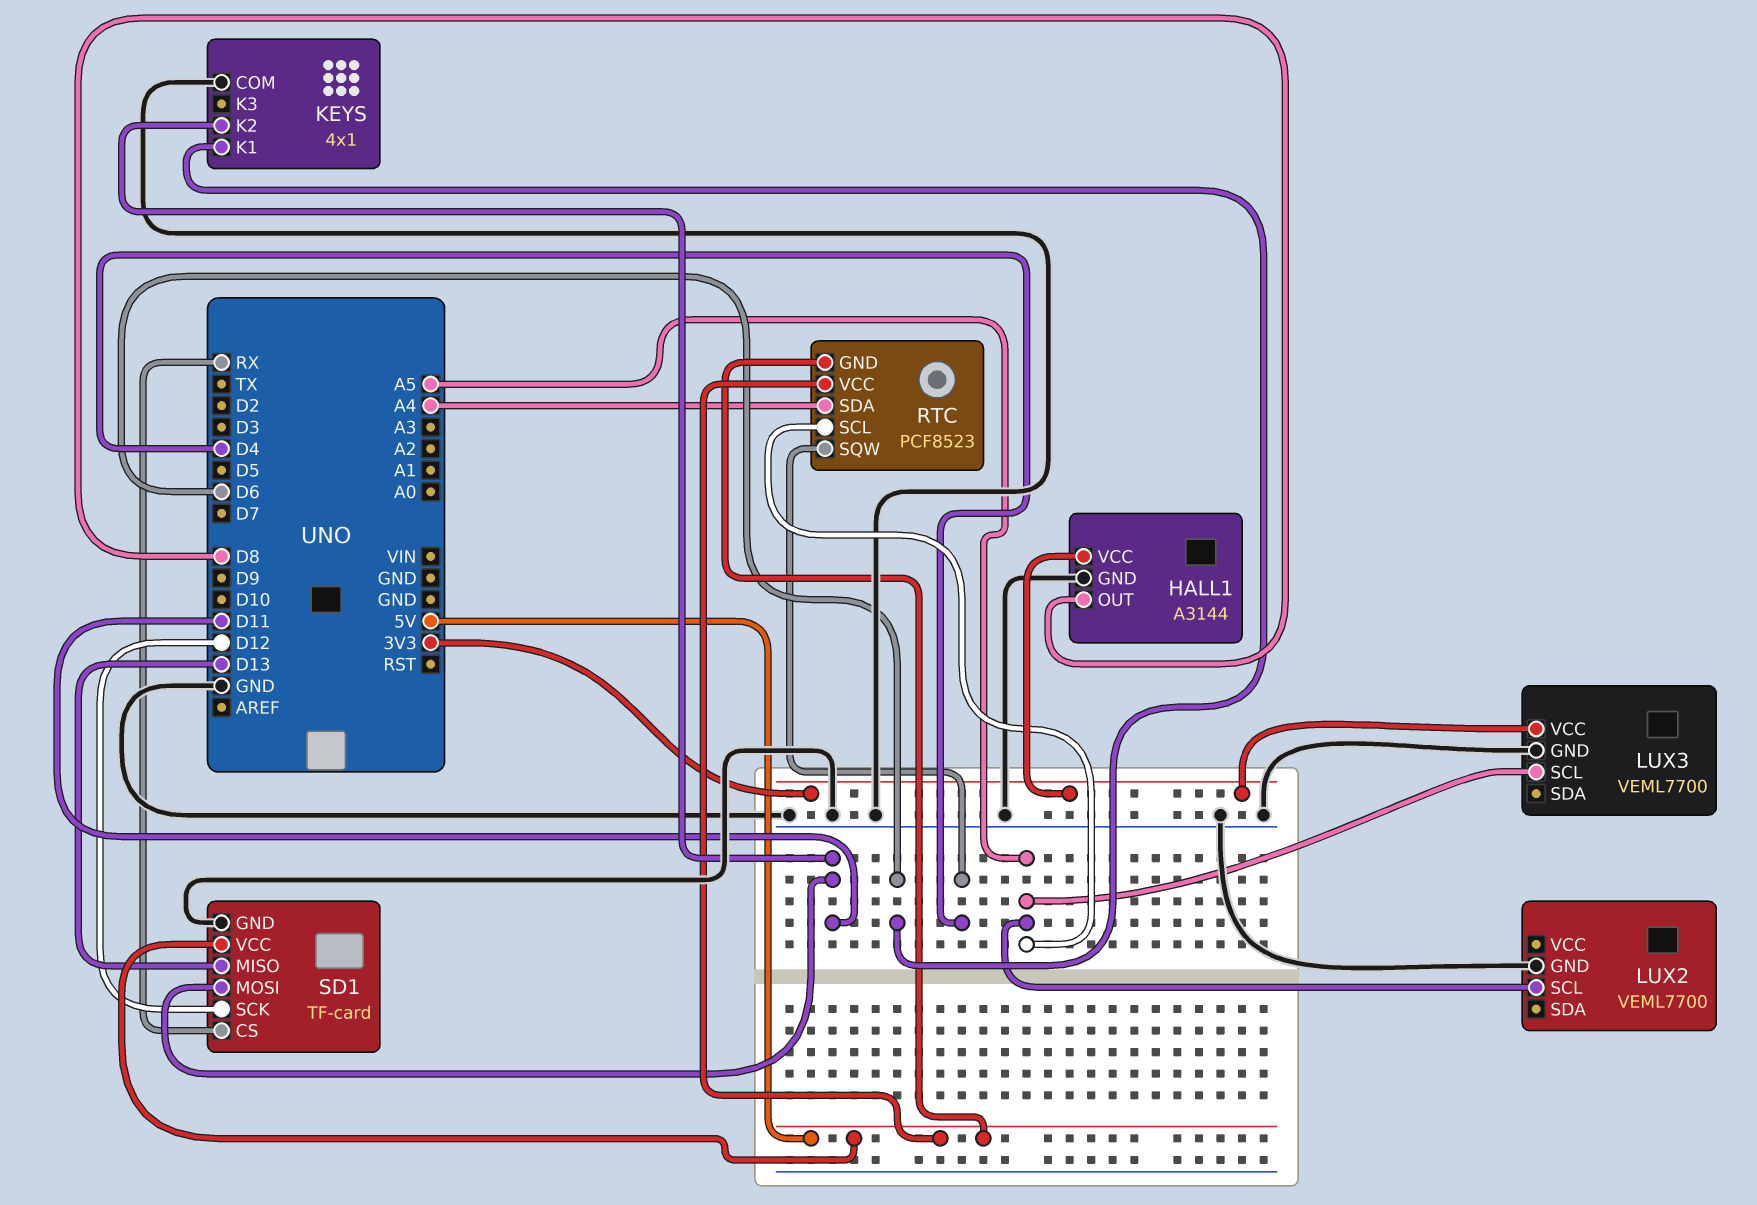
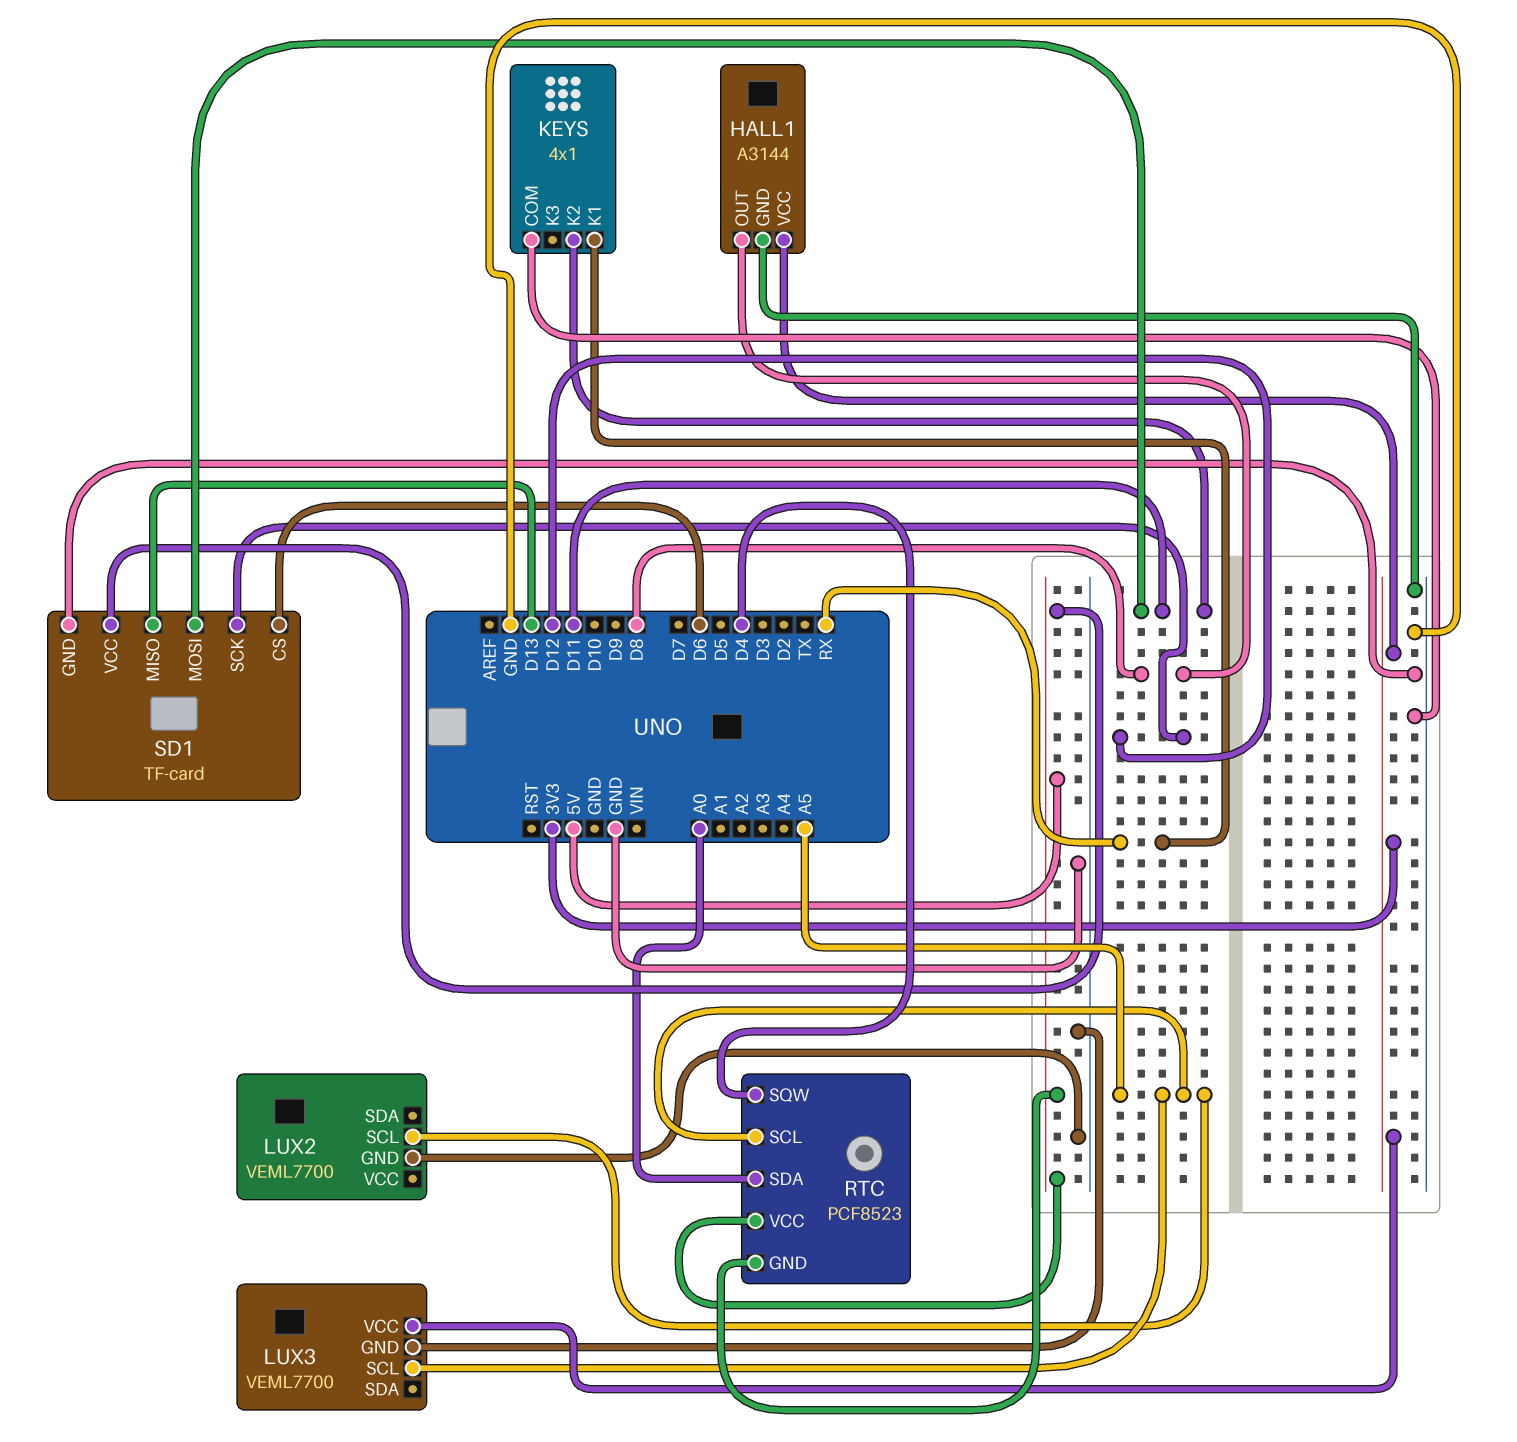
KEYS pin K1: D6 -> RX
RTC pin SDA: A4 -> A0
SD1 pin CS: RX -> D6

